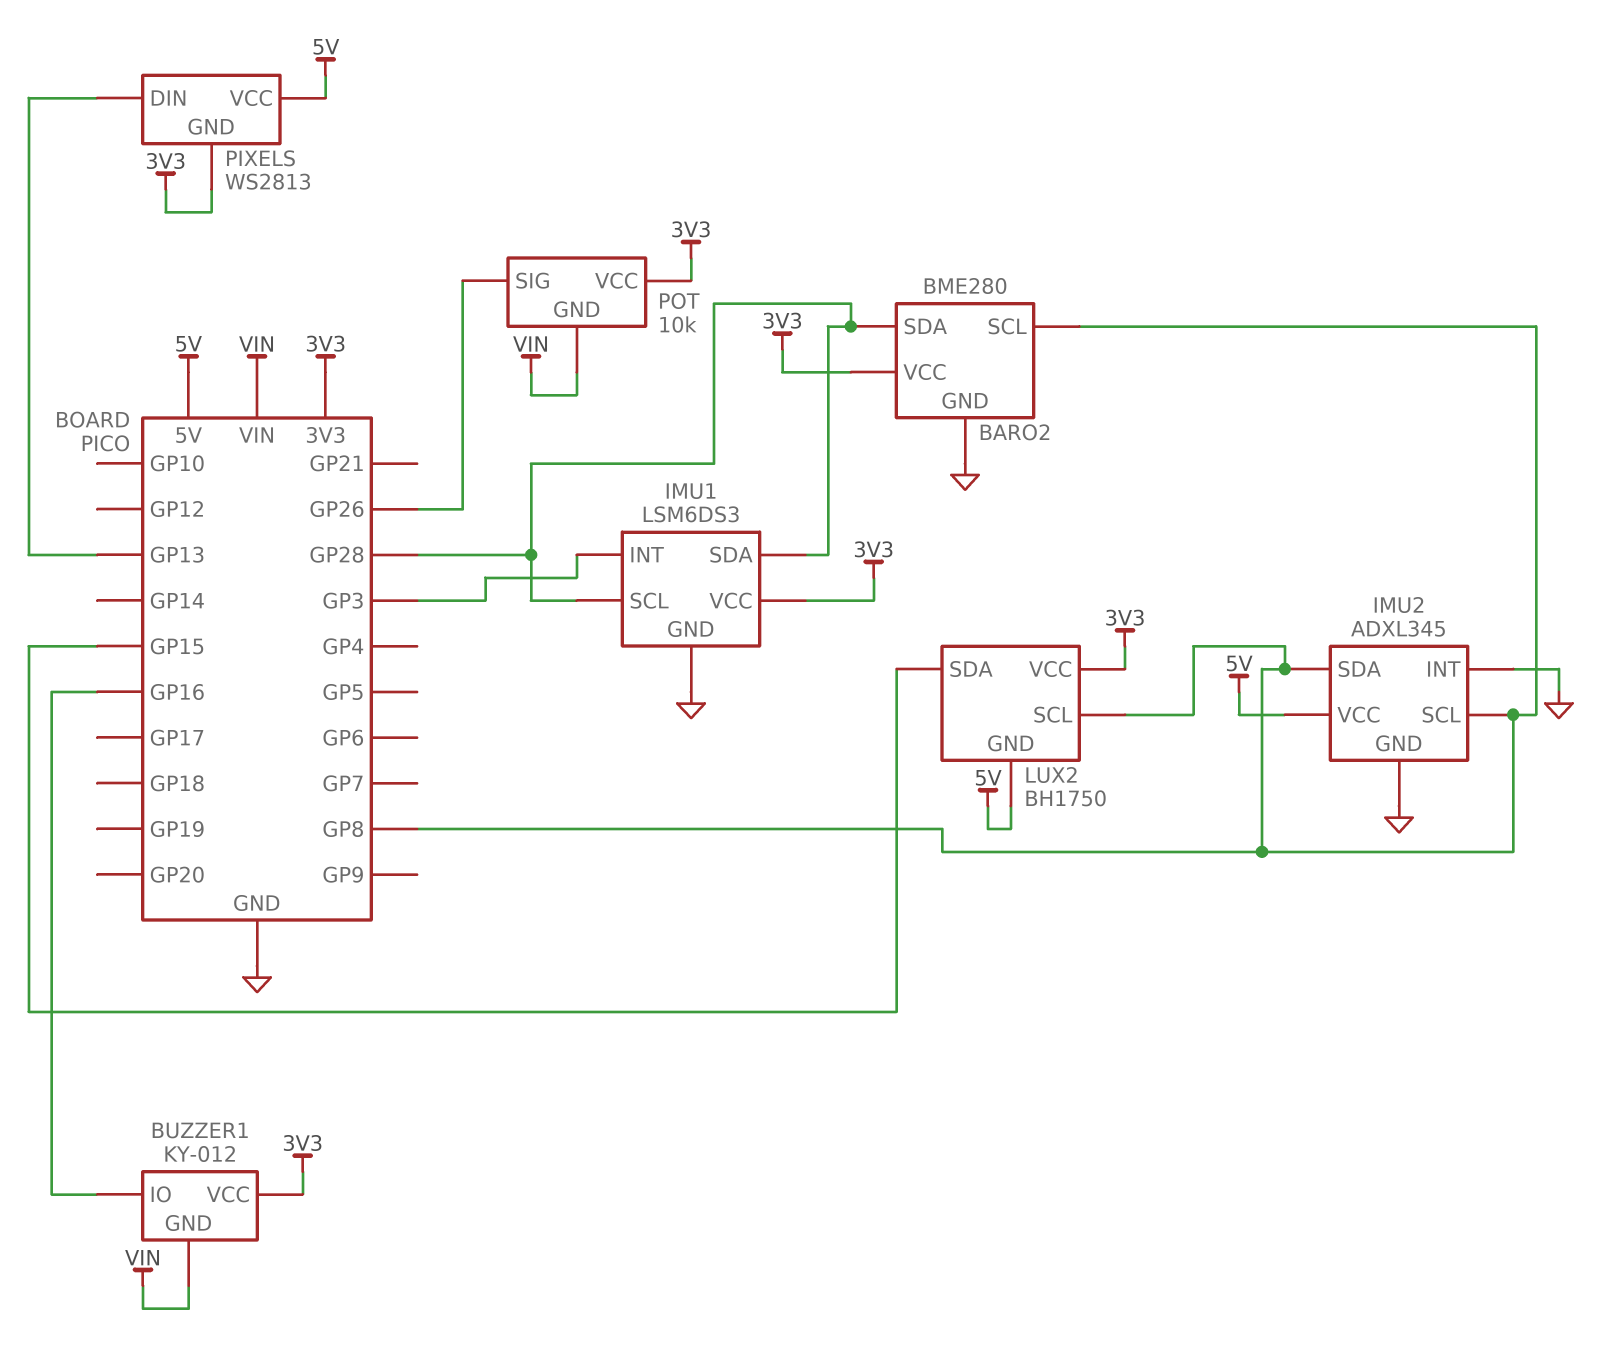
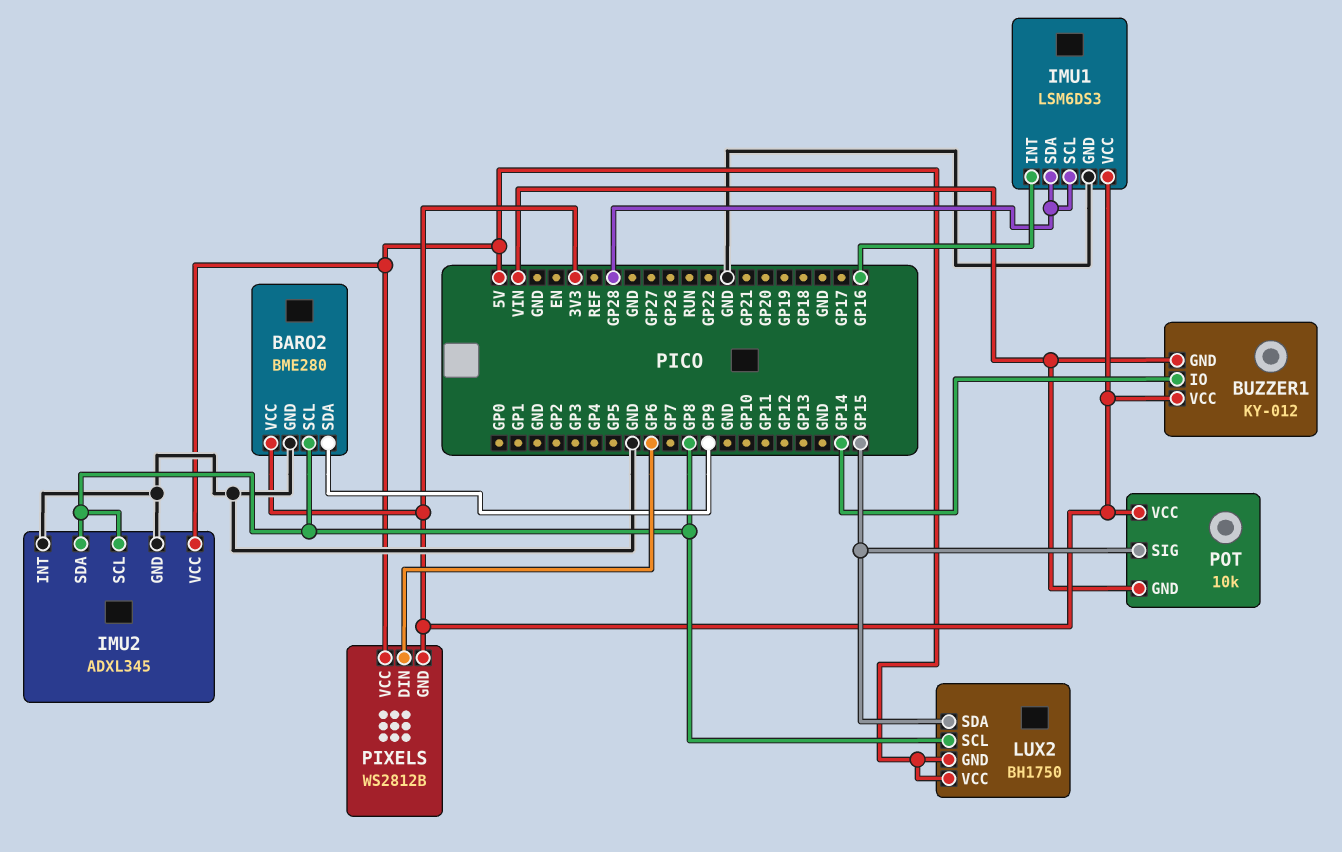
BARO2 pin SDA: GP28 -> GP9
BUZZER1 pin IO: GP16 -> GP14
IMU1 pin INT: GP3 -> GP16
LUX2 pin VCC: 3V3 -> 5V
PIXELS: WS2813 -> WS2812B
PIXELS pin DIN: GP13 -> GP6
POT pin SIG: GP26 -> GP15

